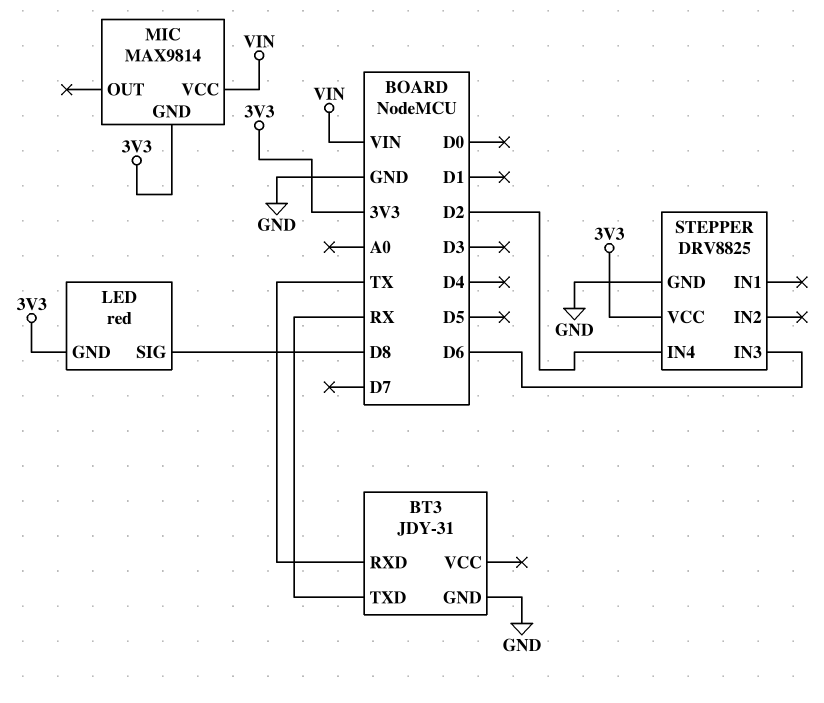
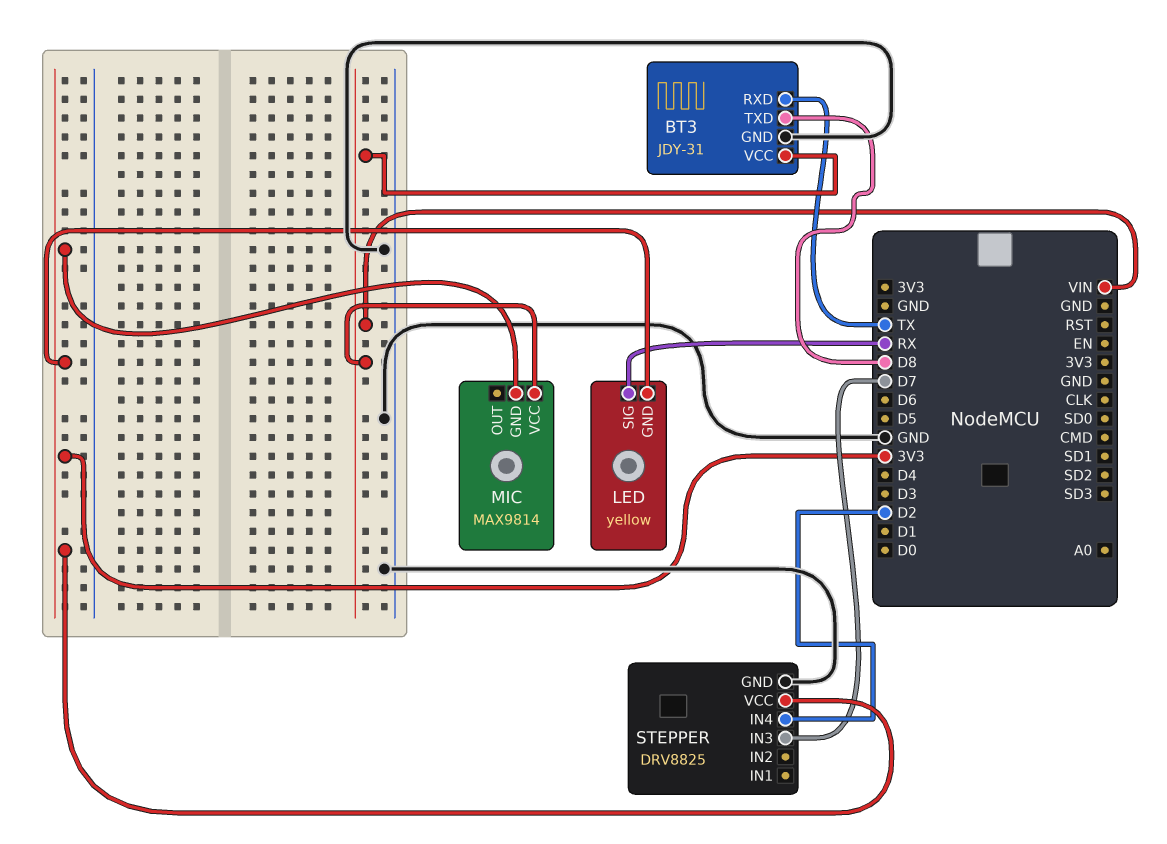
BT3 pin TXD: RX -> D8
BT3 pin VCC: none -> VIN
LED: red -> yellow
LED pin SIG: D8 -> RX
STEPPER pin IN3: D6 -> D7

